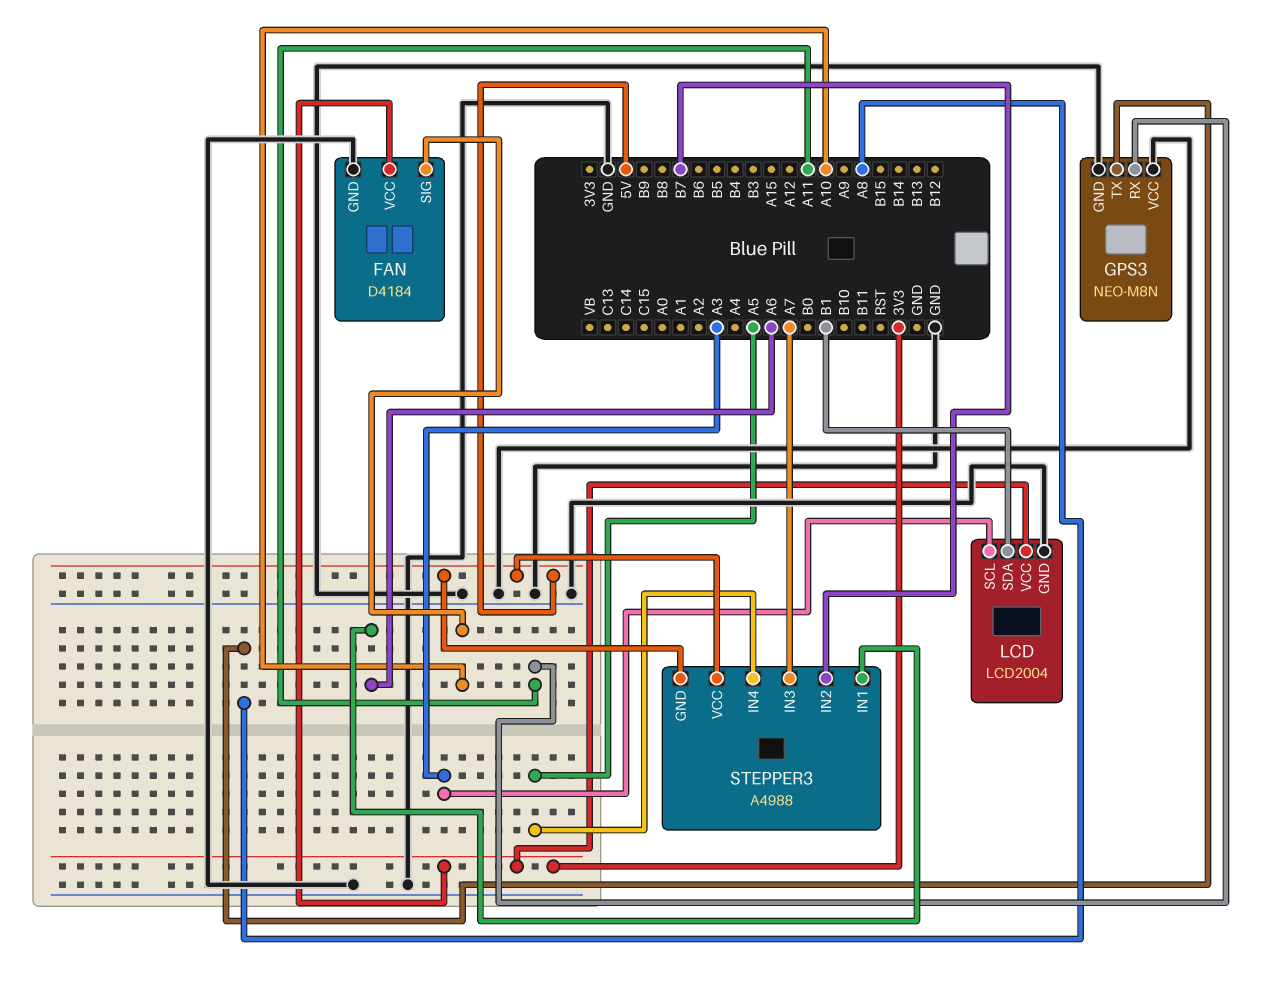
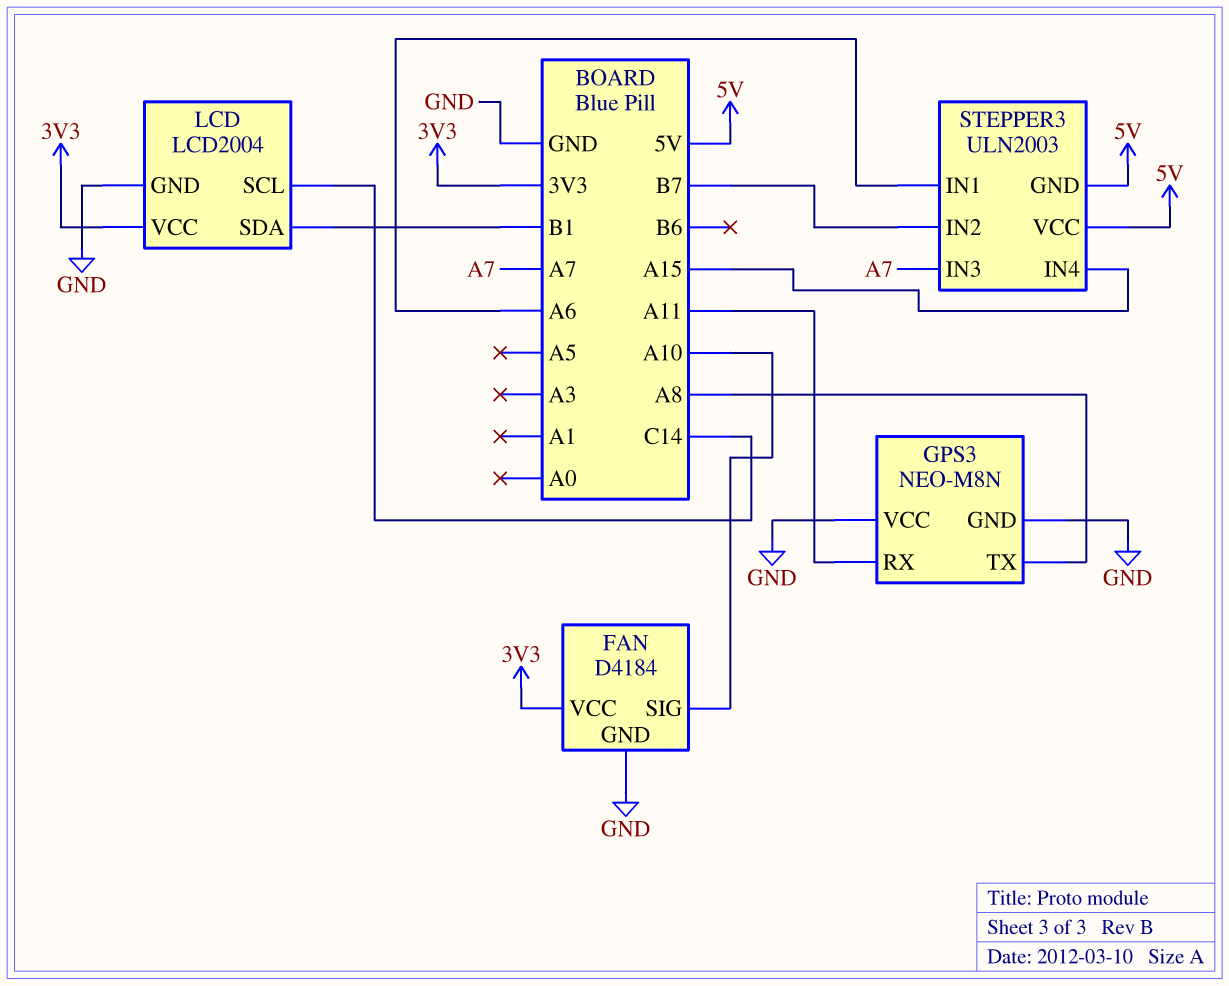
LCD pin SCL: A3 -> C14
STEPPER3: A4988 -> ULN2003
STEPPER3 pin IN4: A5 -> A15

